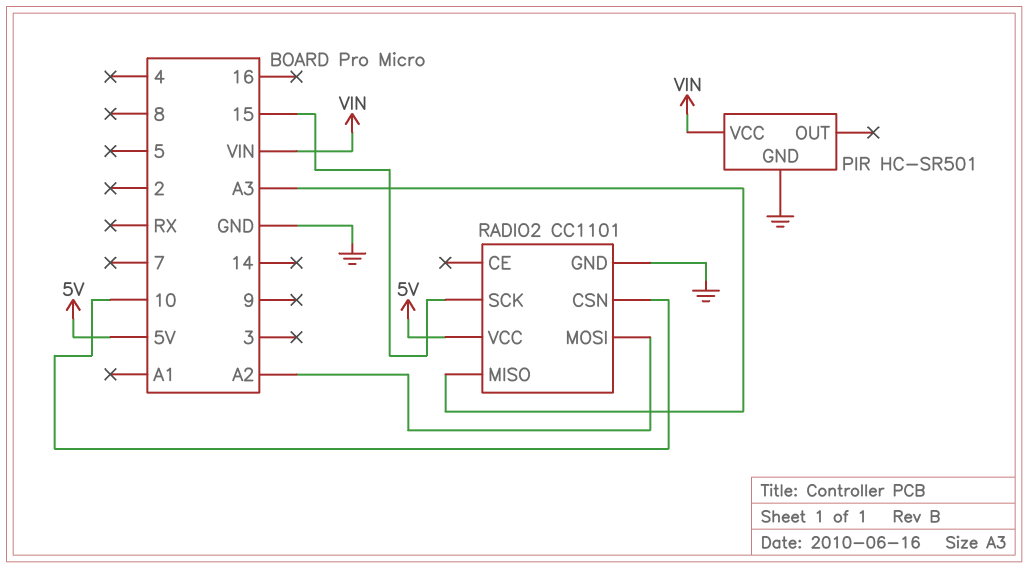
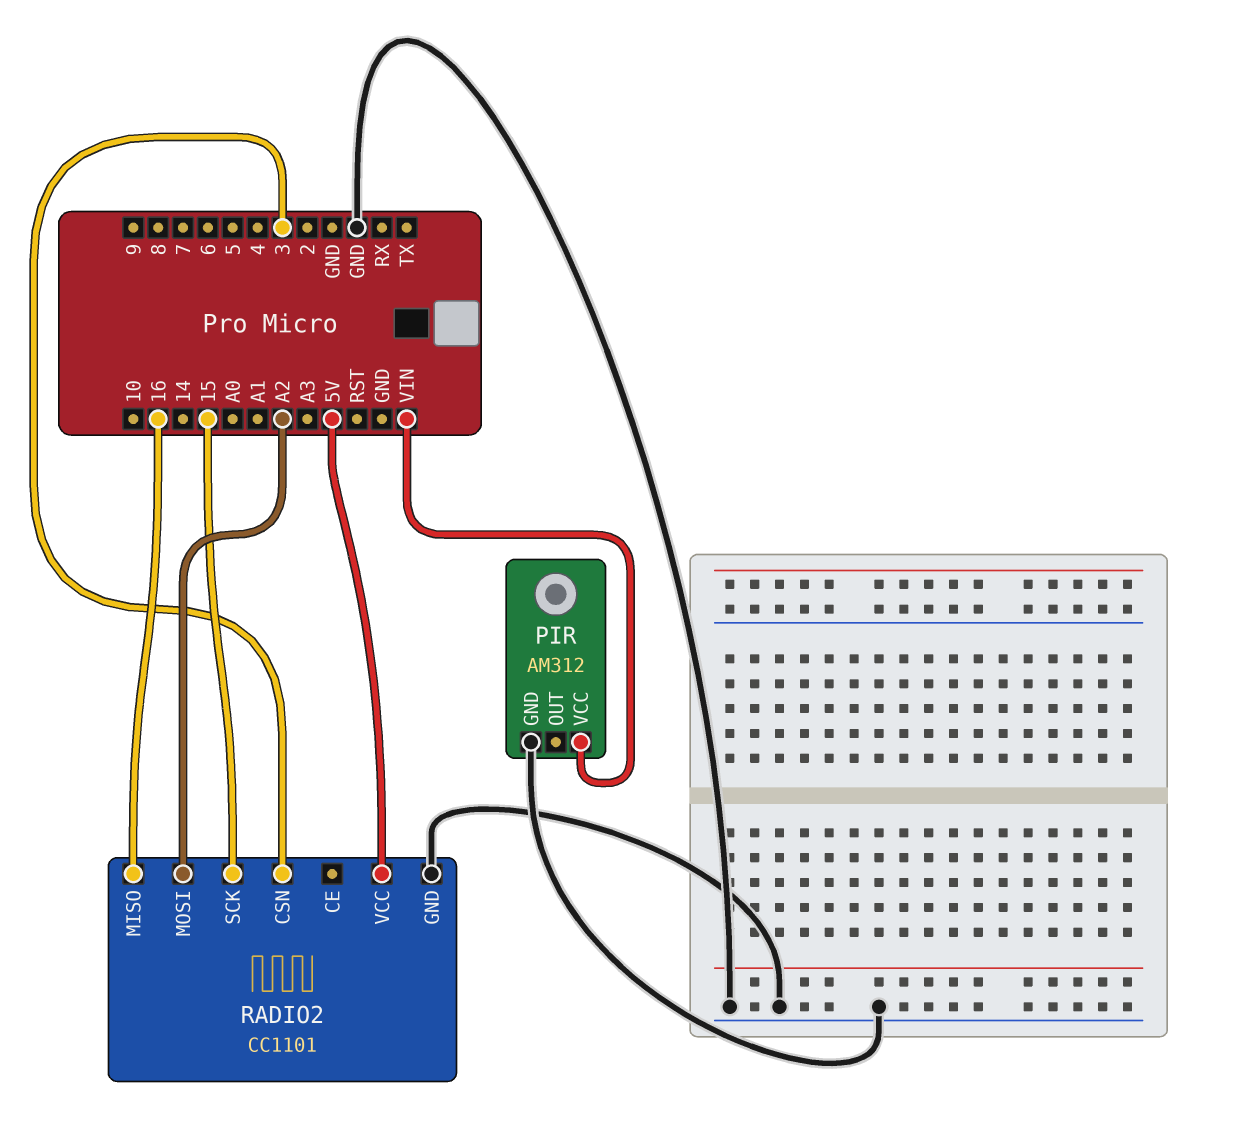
PIR: HC-SR501 -> AM312
RADIO2 pin CSN: 10 -> 3
RADIO2 pin MISO: A3 -> 16

